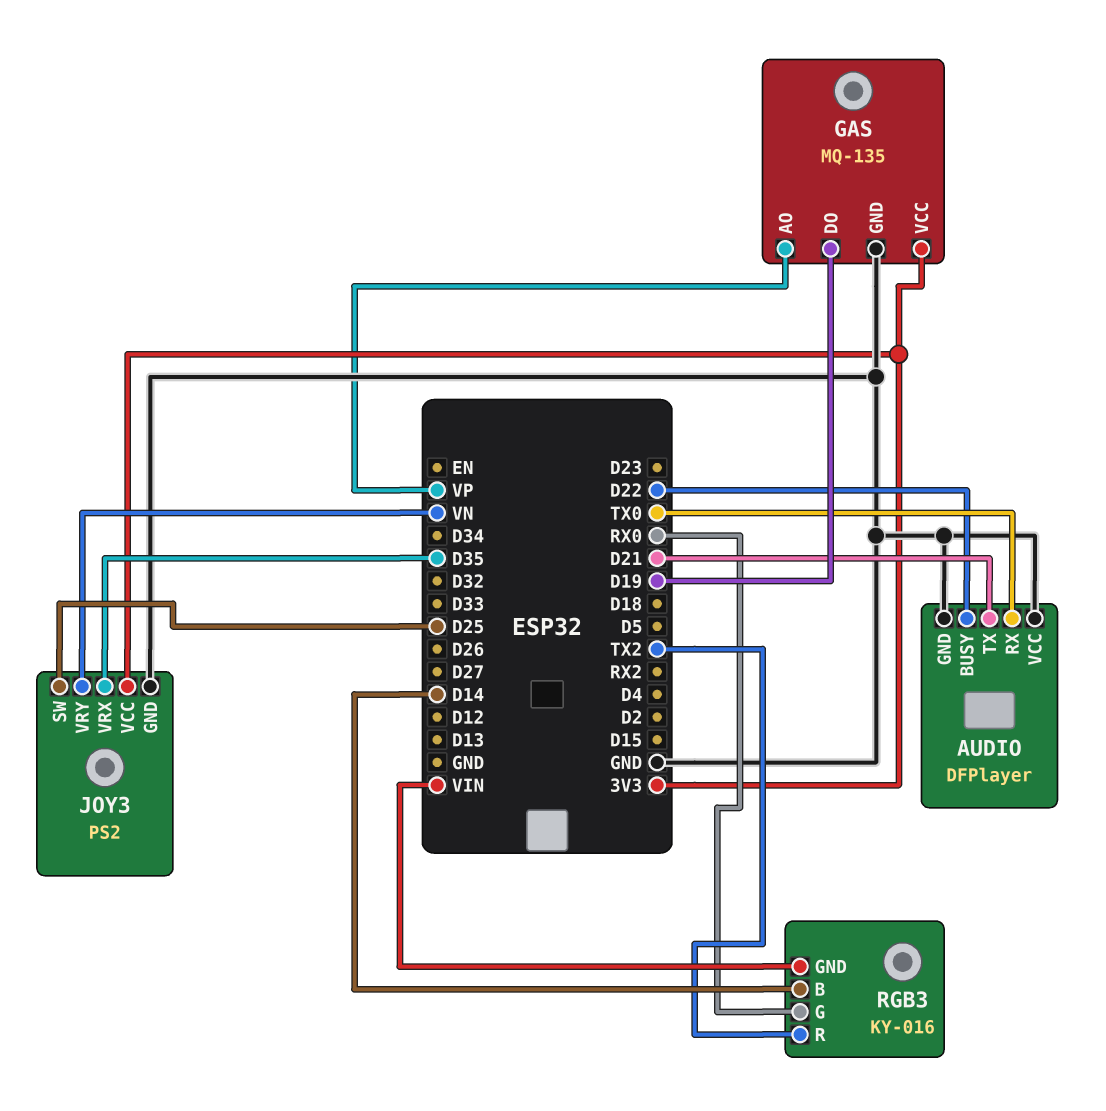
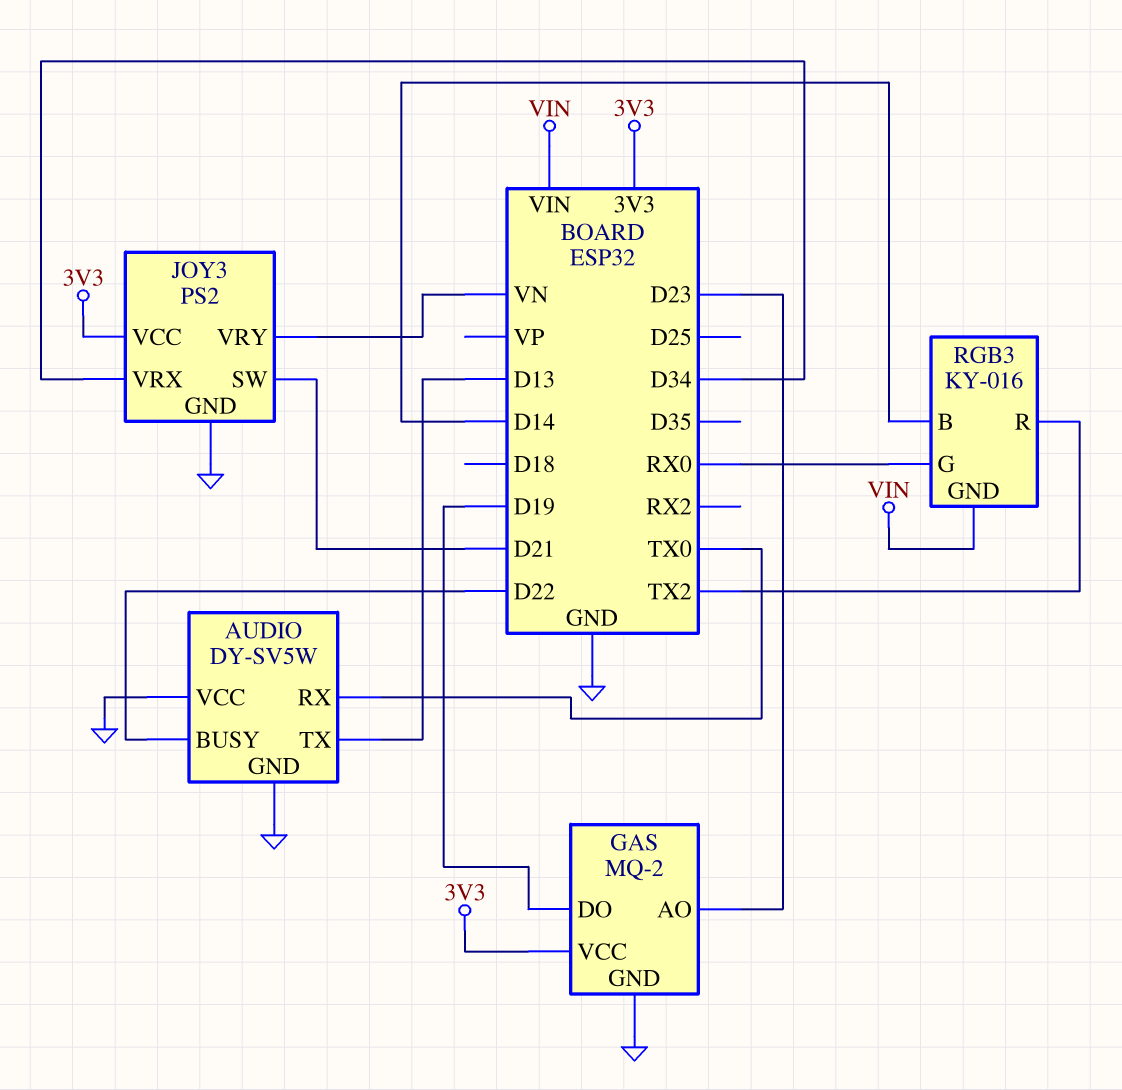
AUDIO: DFPlayer -> DY-SV5W
AUDIO pin TX: D21 -> D13
GAS: MQ-135 -> MQ-2
GAS pin AO: VP -> D23
JOY3 pin SW: D25 -> D21
JOY3 pin VRX: D35 -> D34

